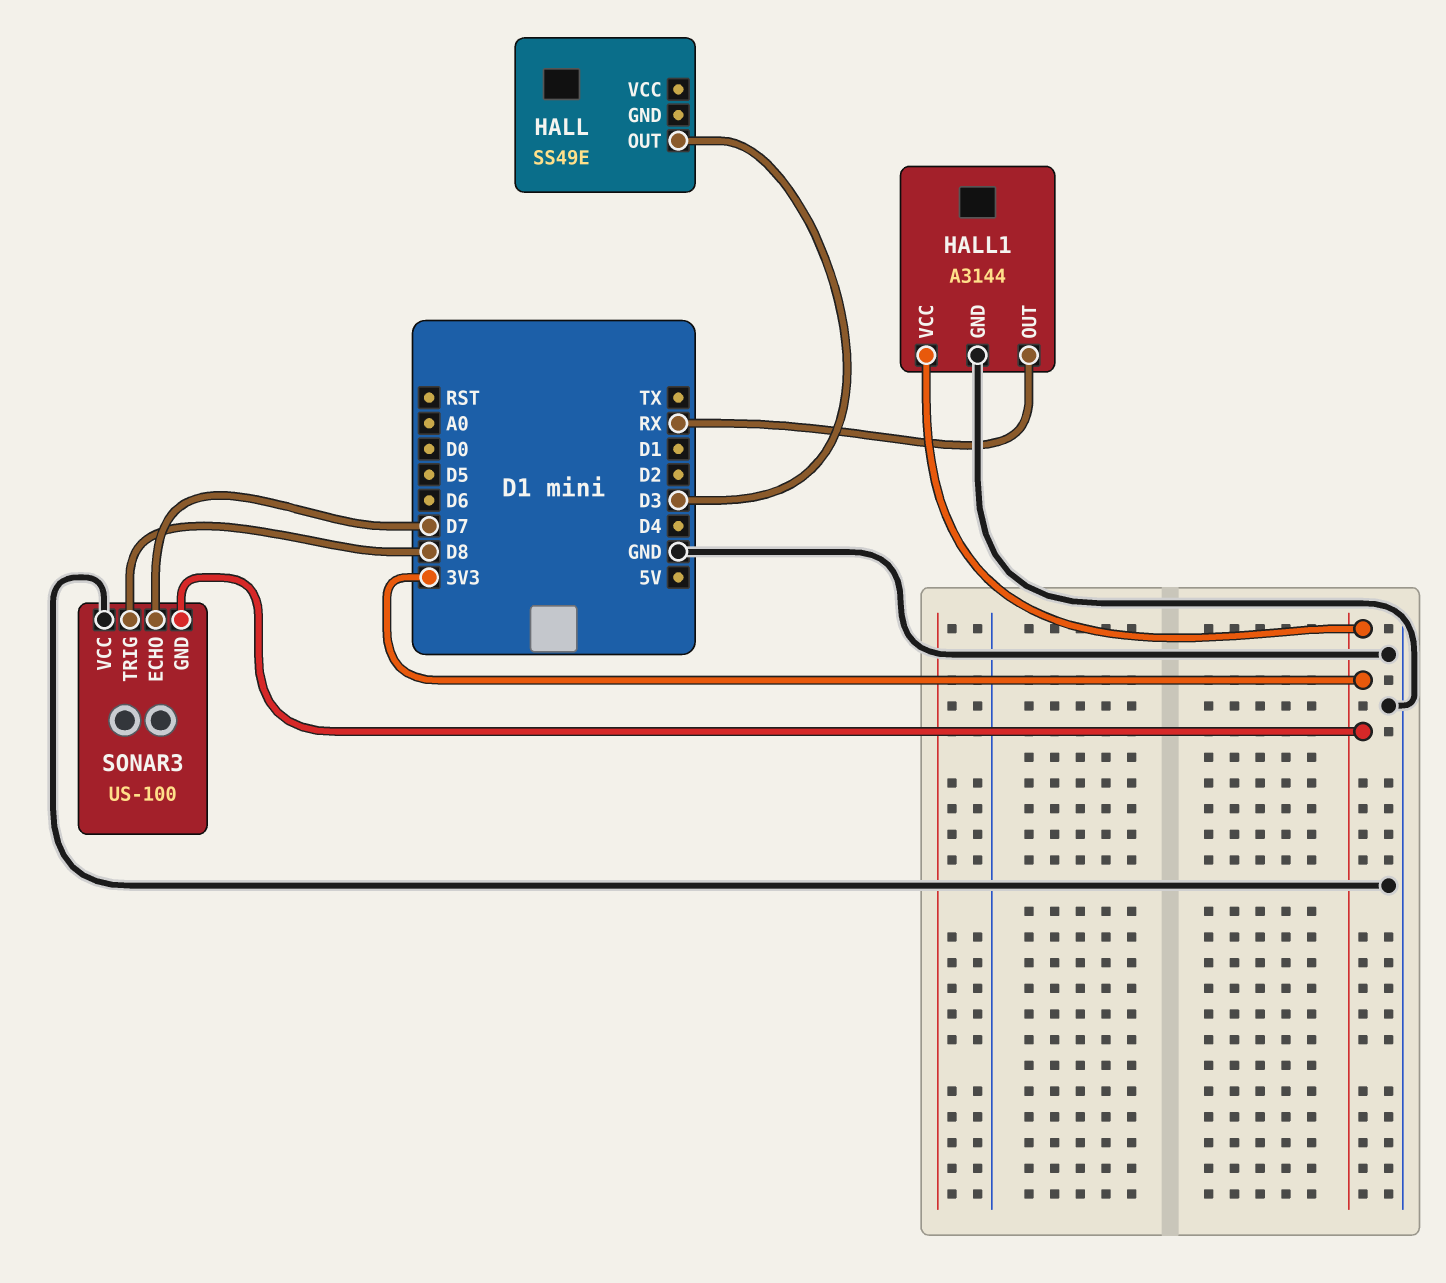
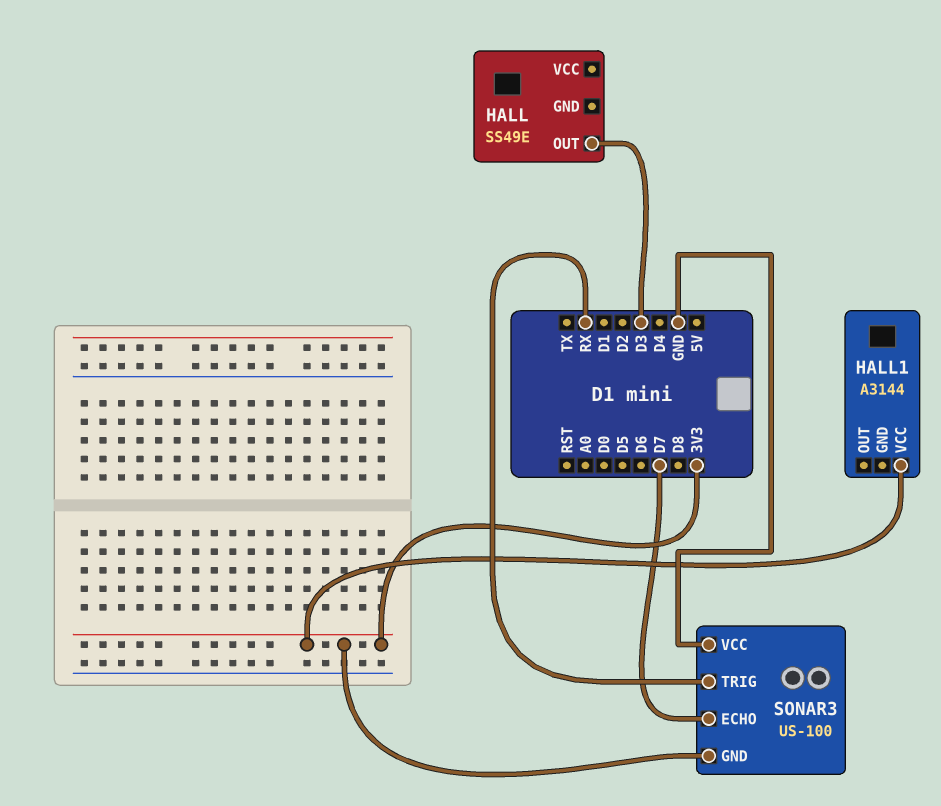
HALL1 pin GND: GND -> none
HALL1 pin OUT: RX -> none
SONAR3 pin TRIG: D8 -> RX

